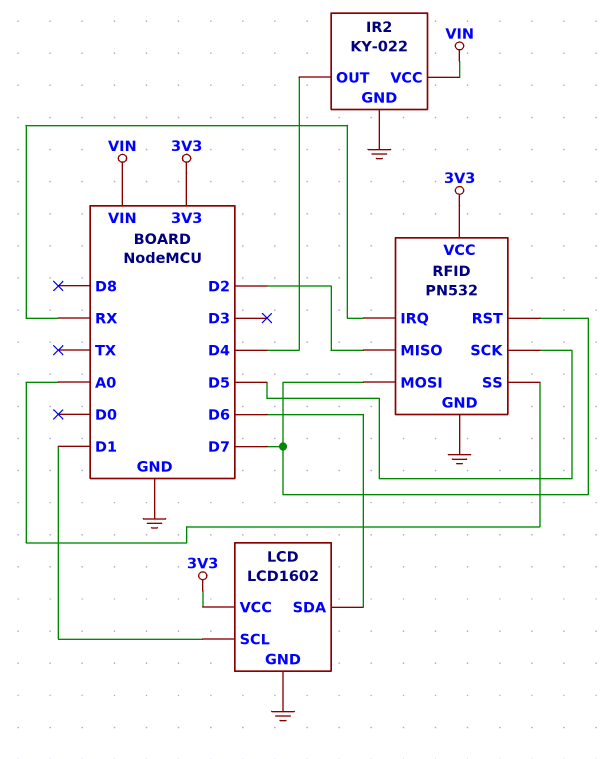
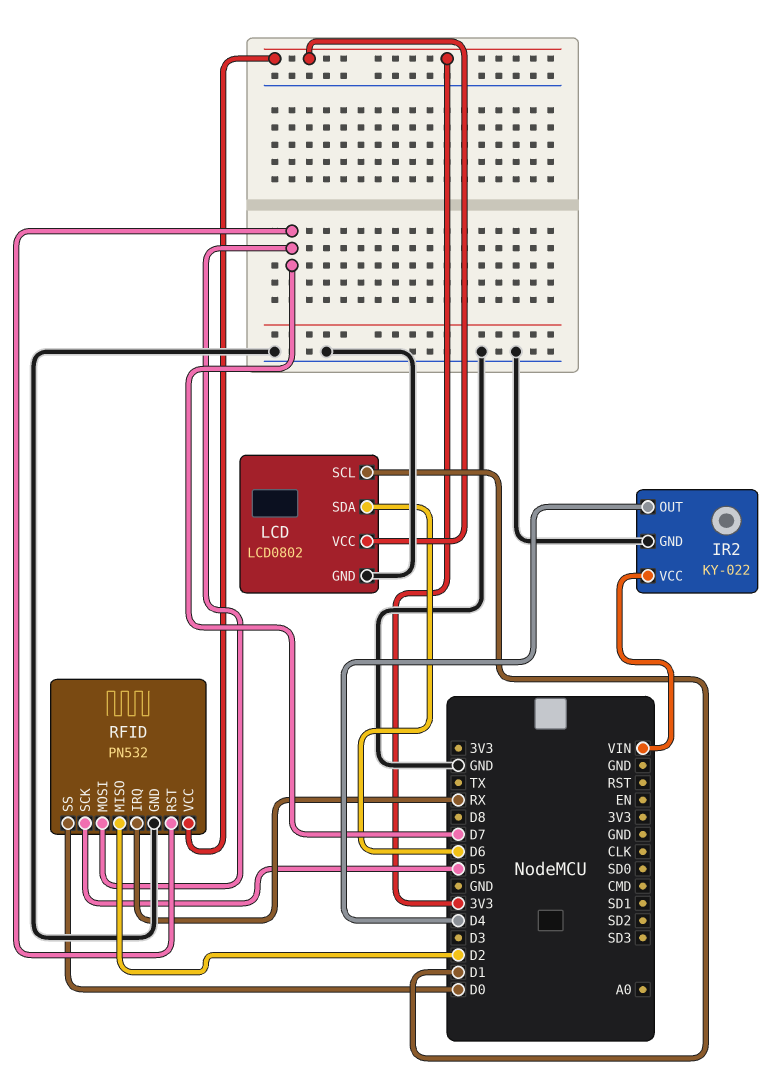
LCD: LCD1602 -> LCD0802
RFID pin SS: A0 -> D0

